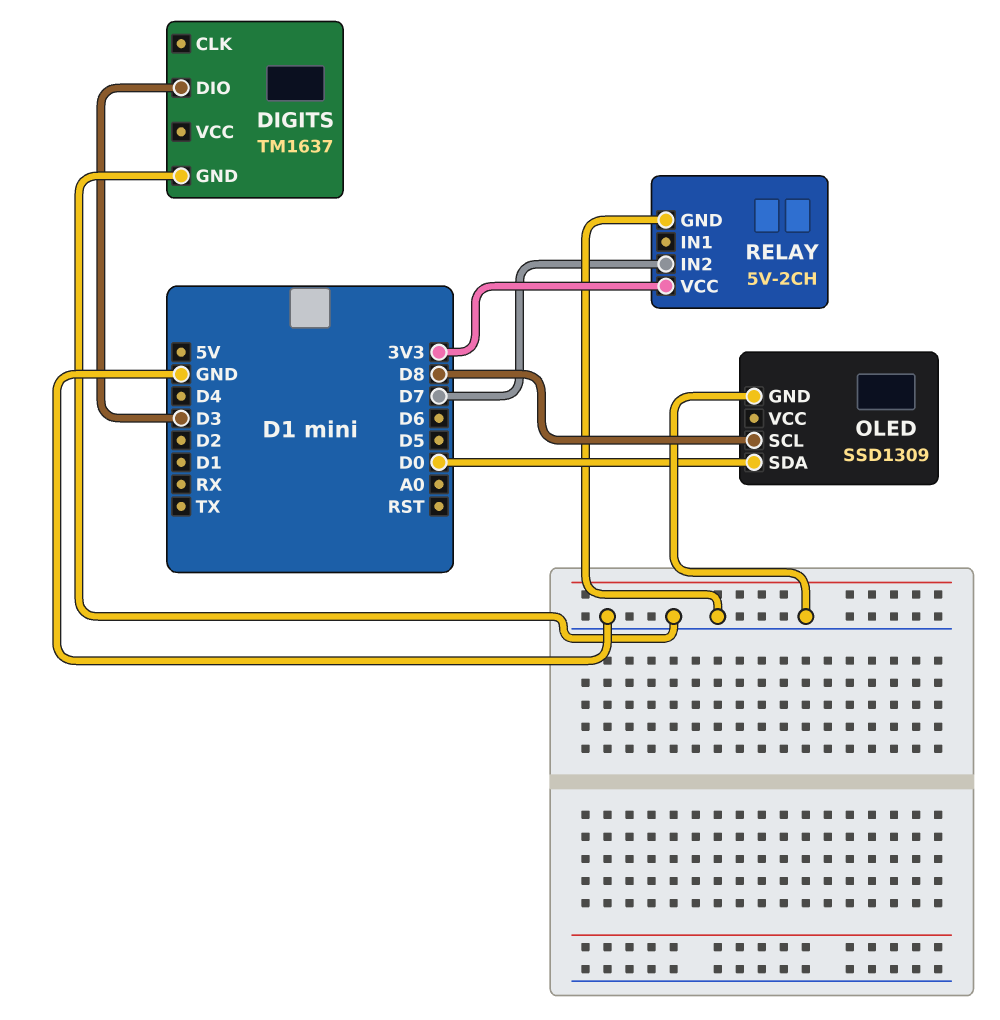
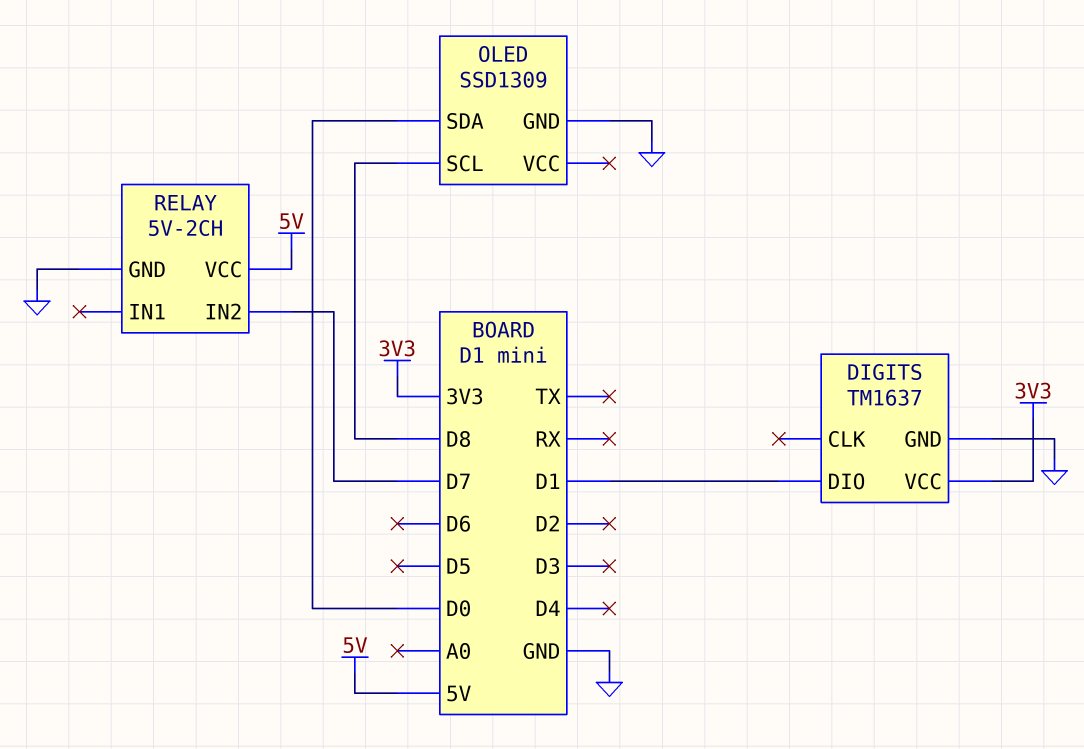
DIGITS pin DIO: D3 -> D1
DIGITS pin VCC: none -> 3V3
RELAY pin VCC: 3V3 -> 5V

